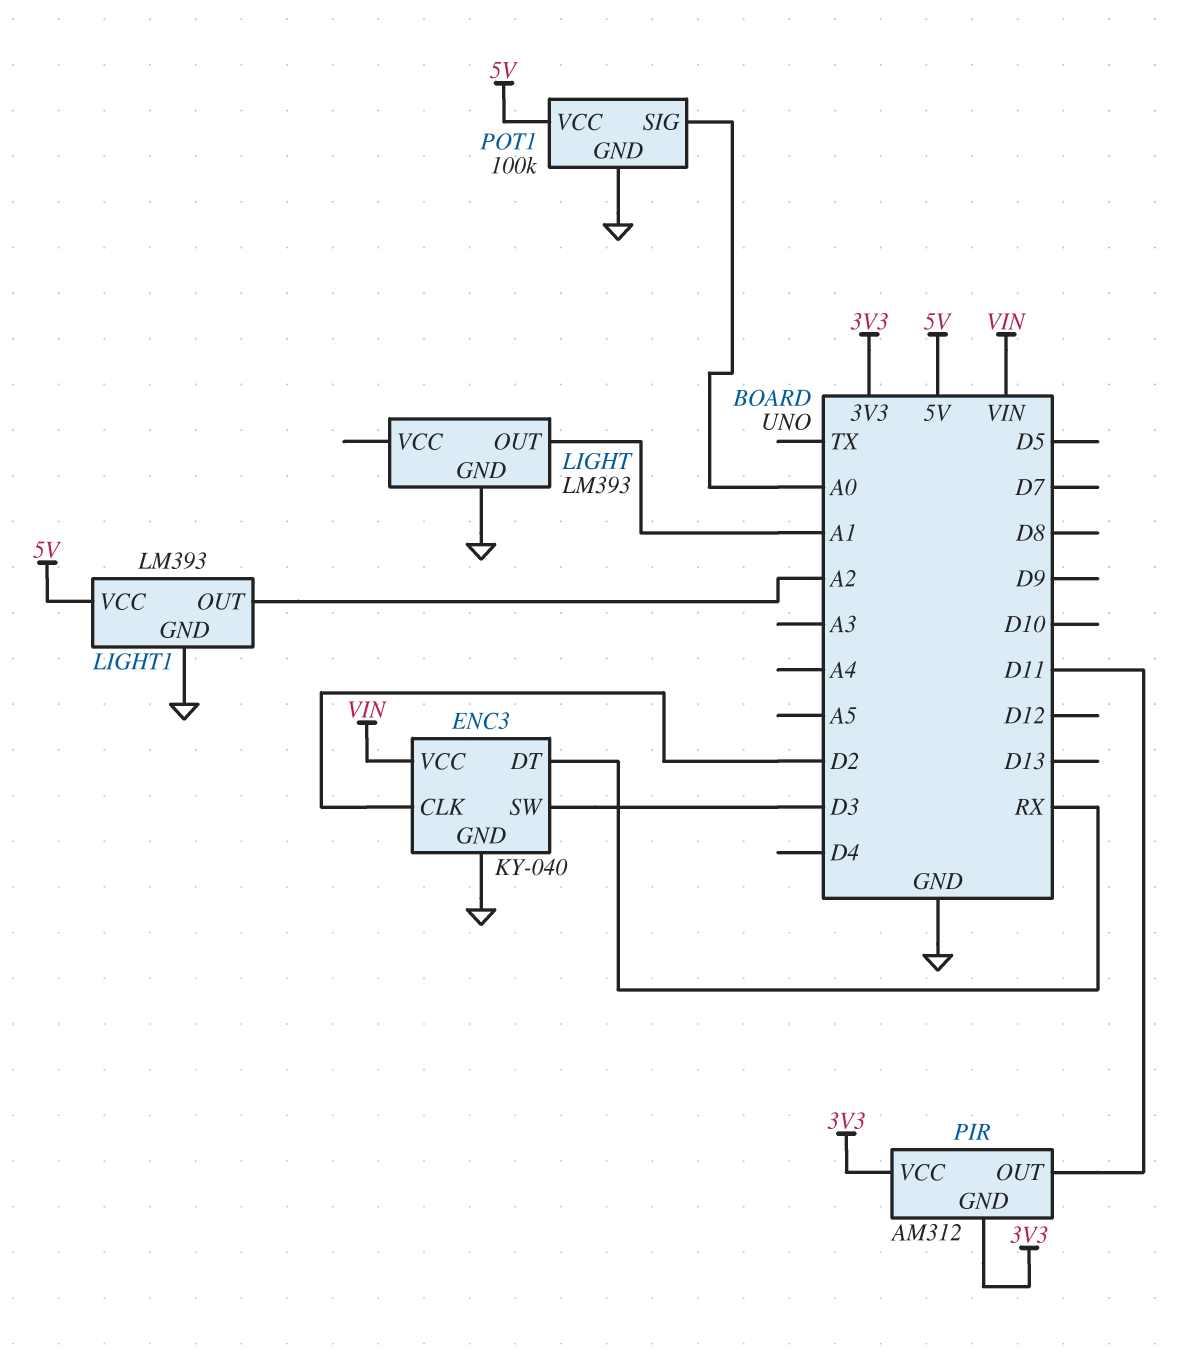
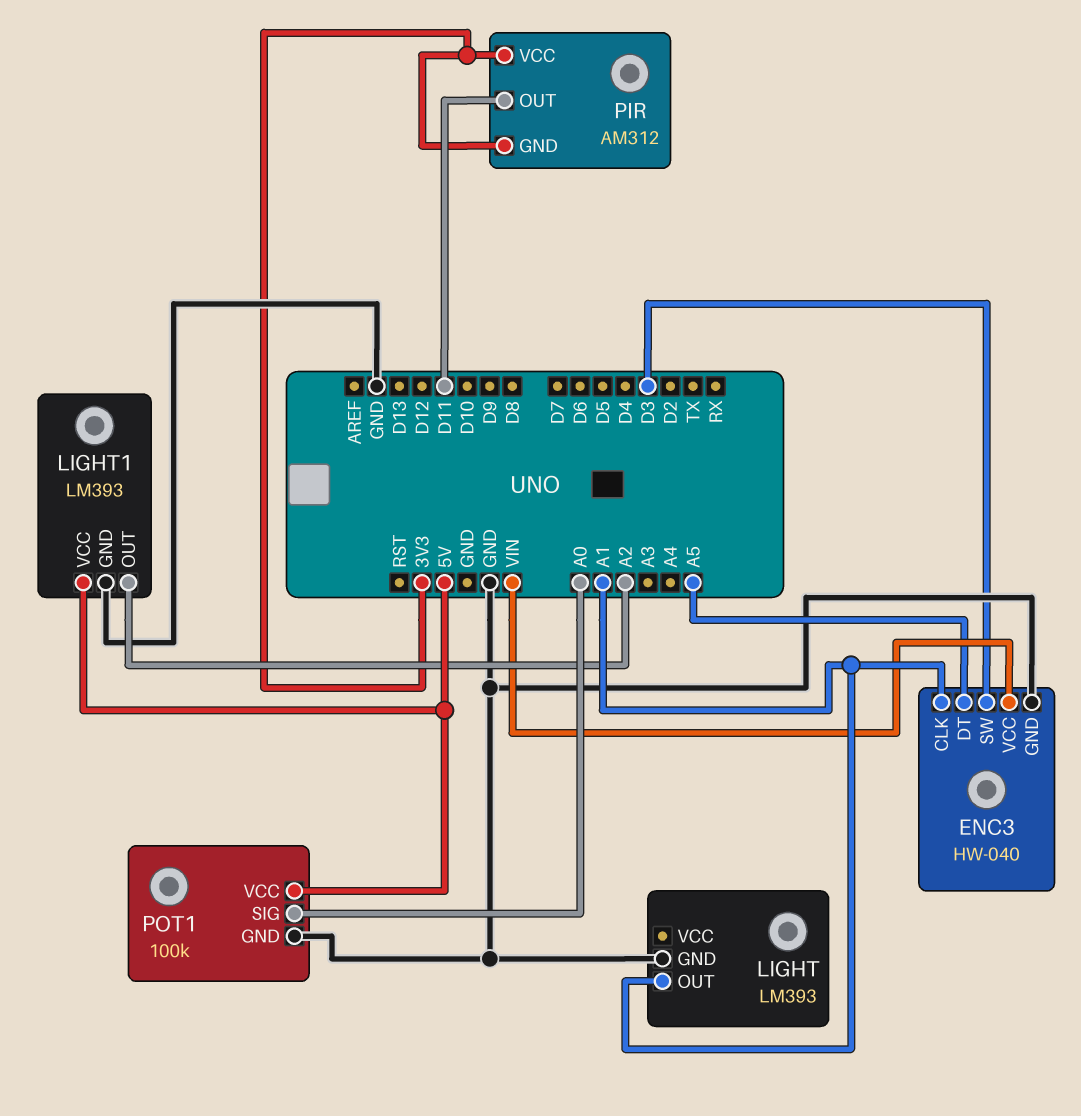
ENC3: KY-040 -> HW-040
ENC3 pin CLK: D2 -> A1
ENC3 pin DT: RX -> A5

